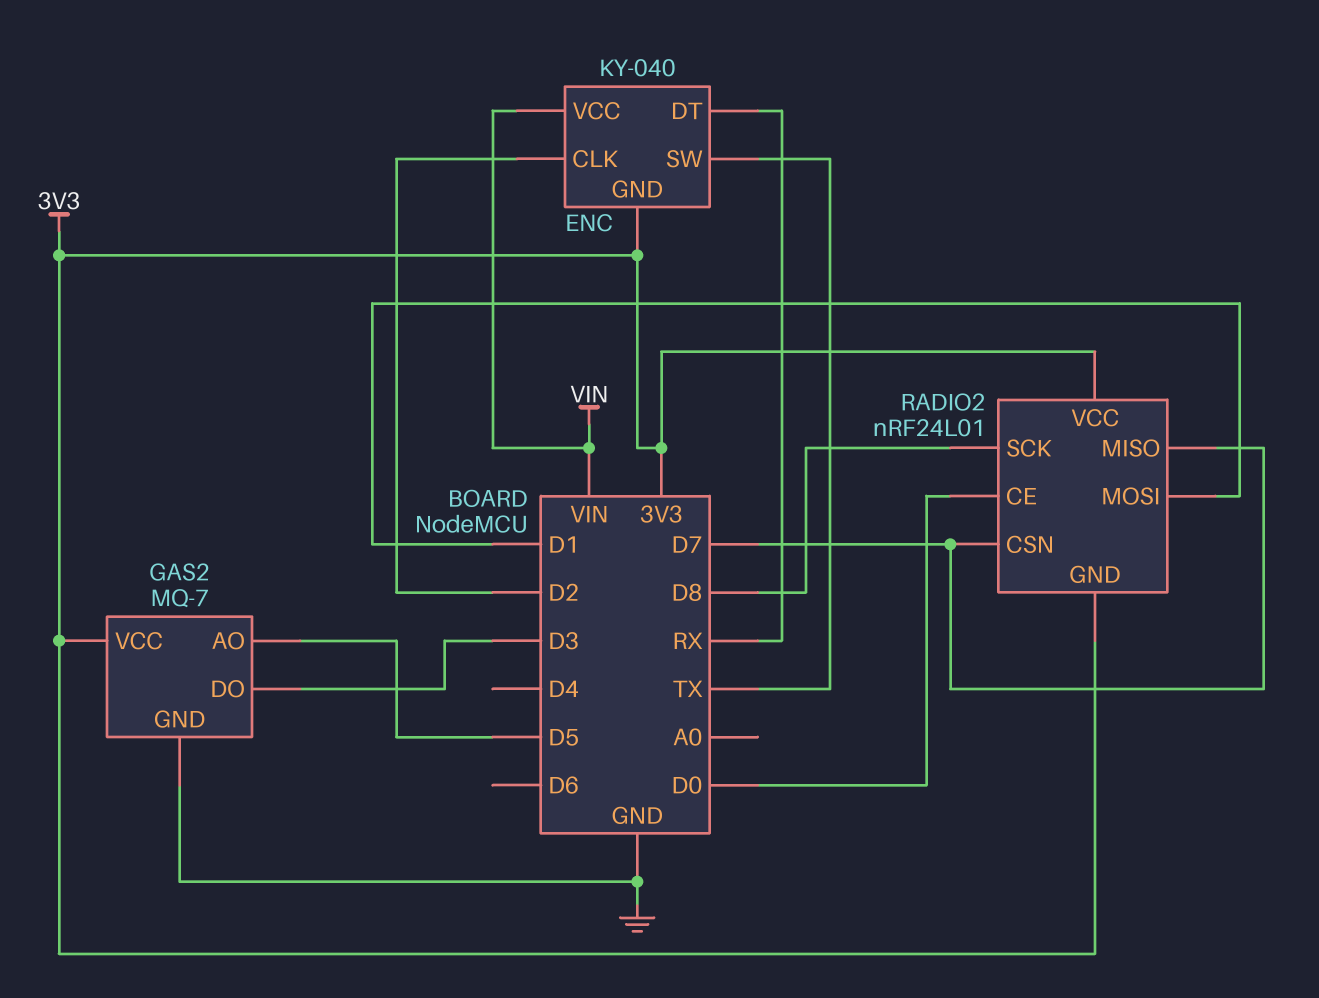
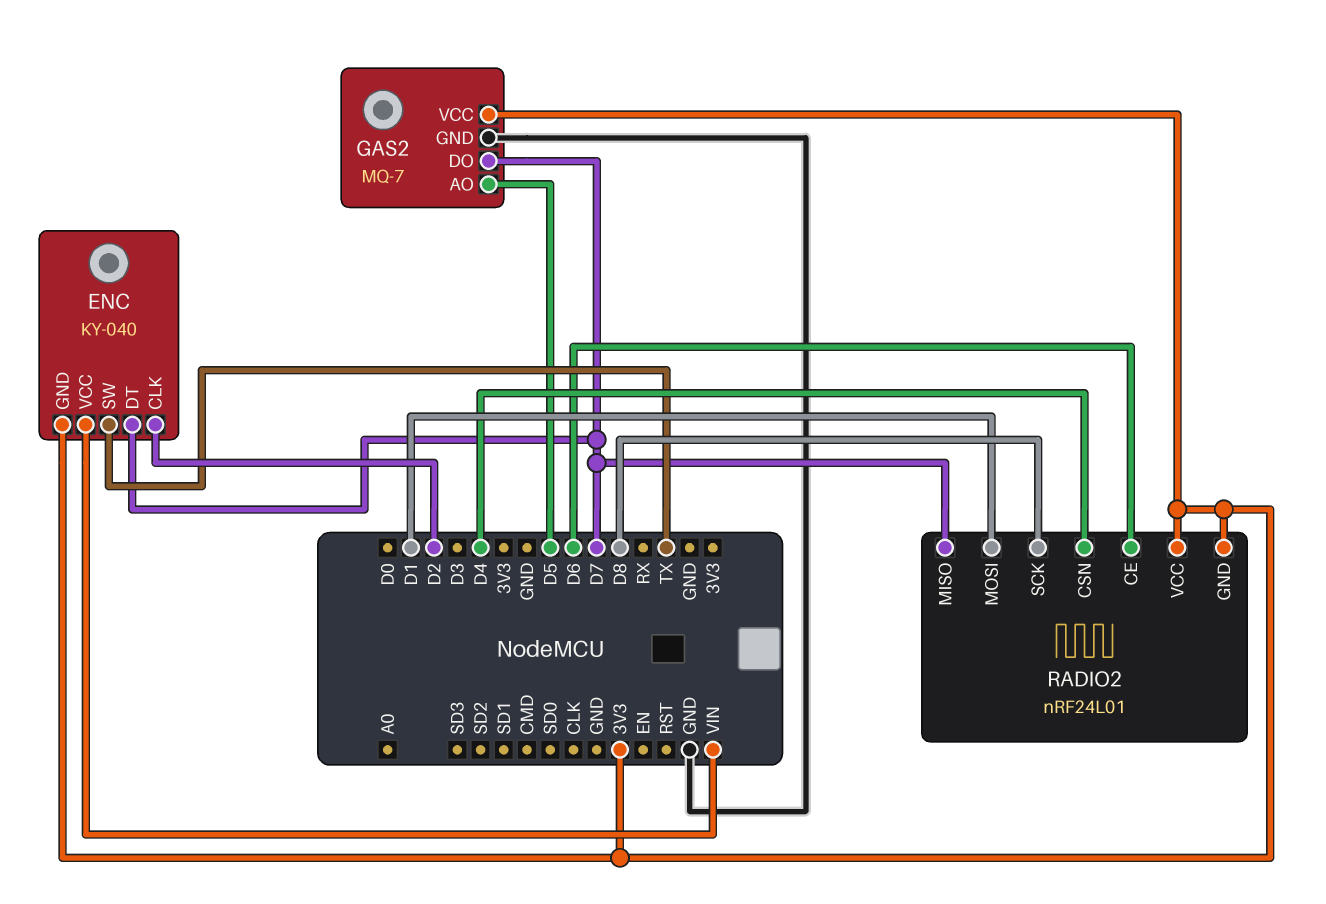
ENC pin DT: RX -> D7
GAS2 pin DO: D3 -> D7
RADIO2 pin CE: D0 -> D6
RADIO2 pin CSN: D7 -> D4

